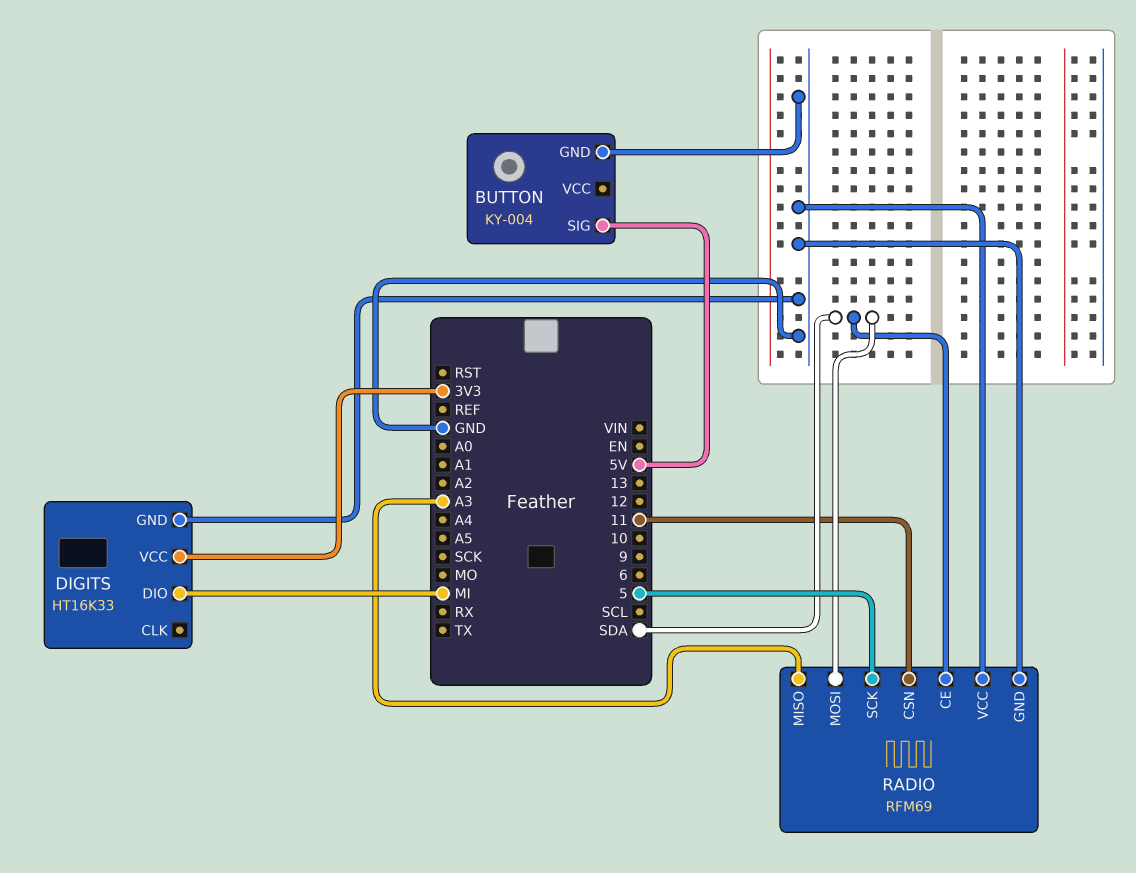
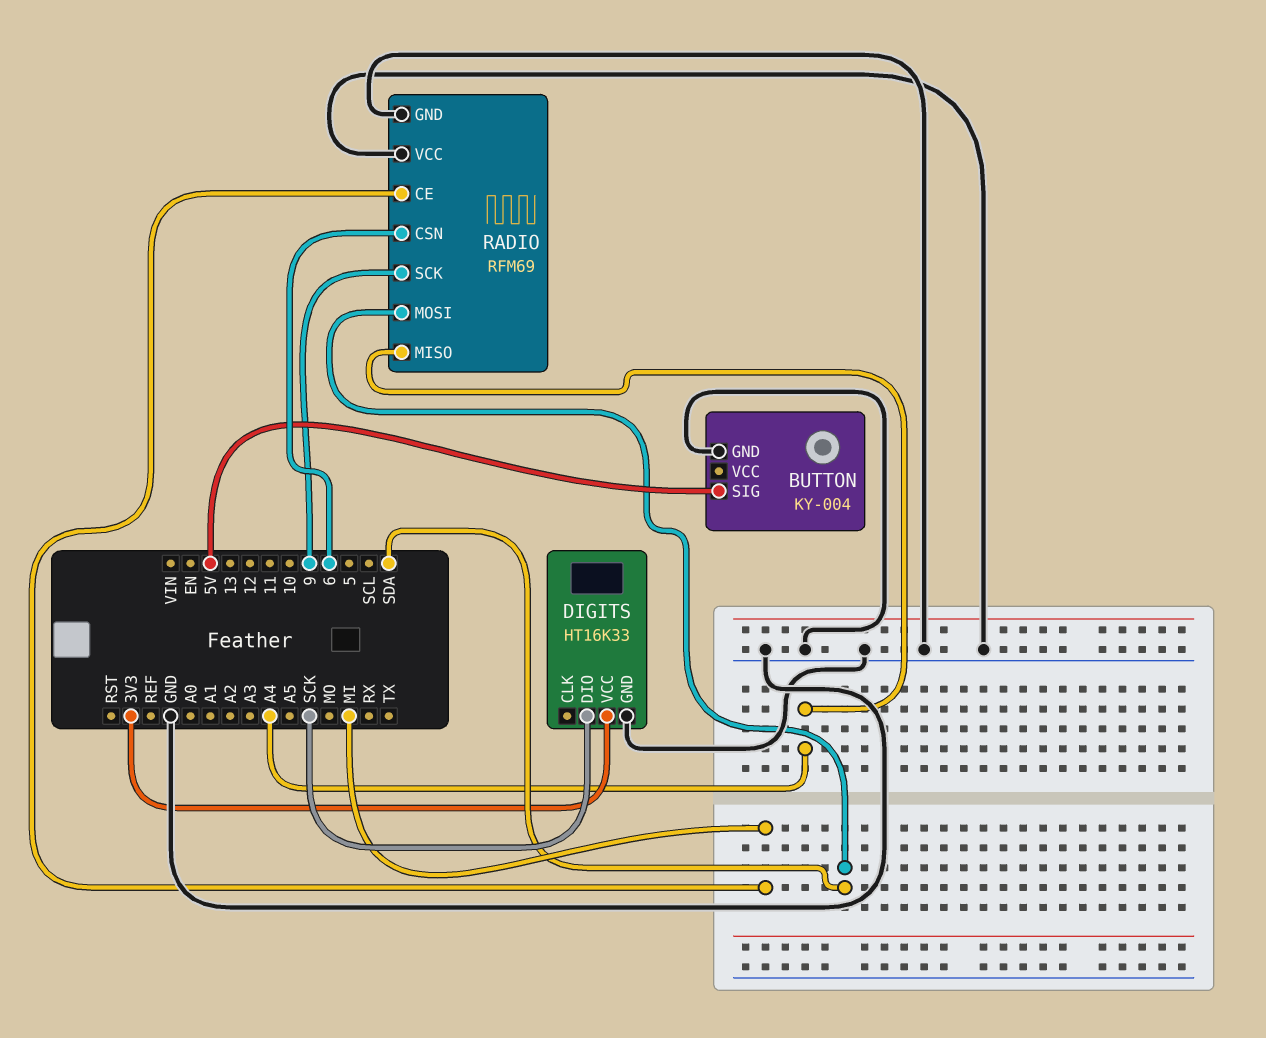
DIGITS pin DIO: MI -> SCK
RADIO pin CE: SDA -> MI
RADIO pin CSN: 11 -> 6
RADIO pin MISO: A3 -> A4
RADIO pin SCK: 5 -> 9

